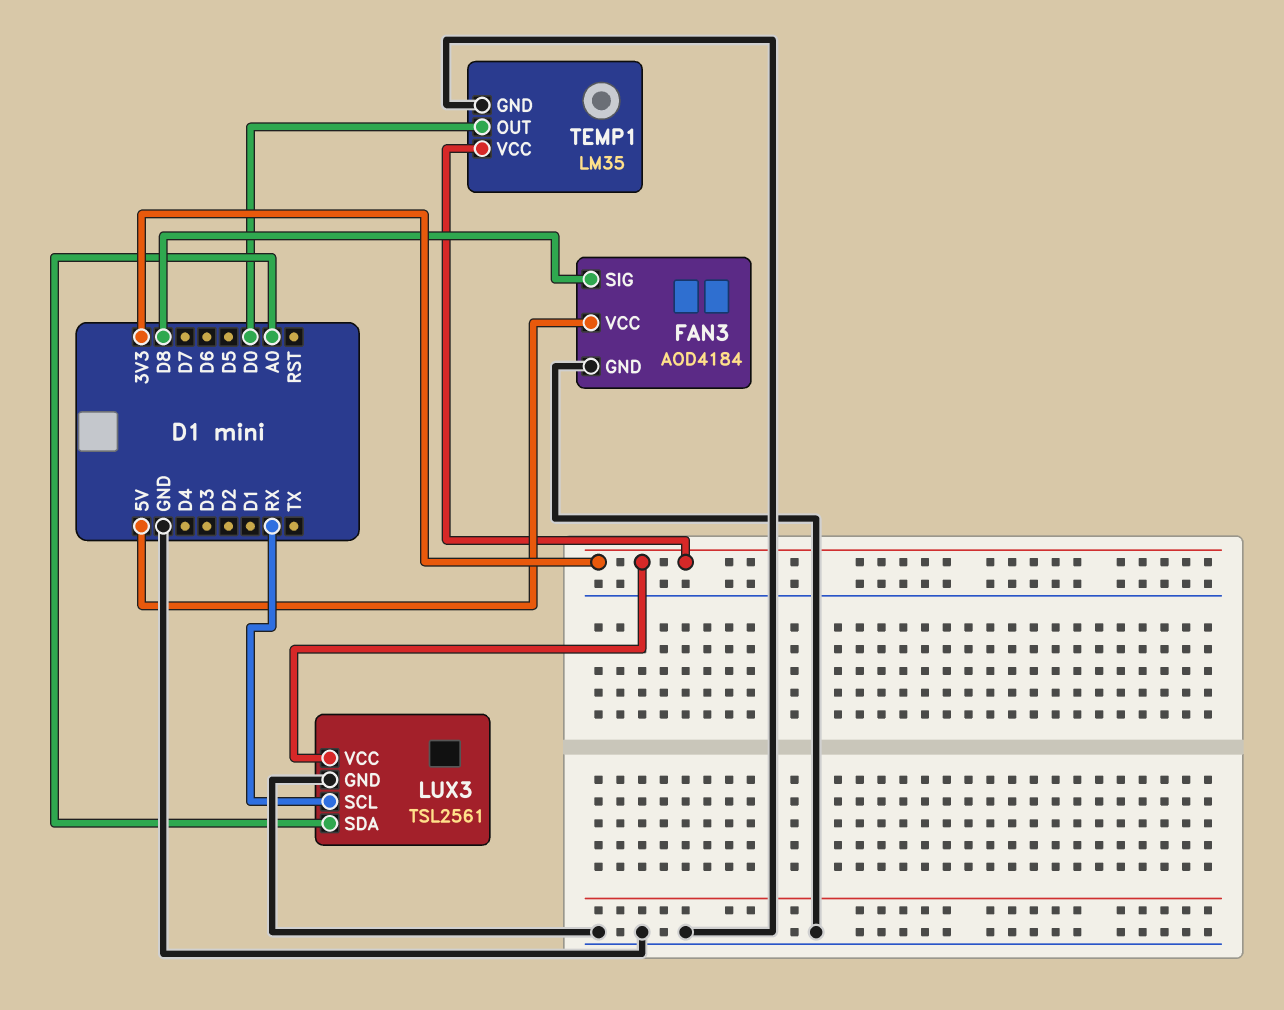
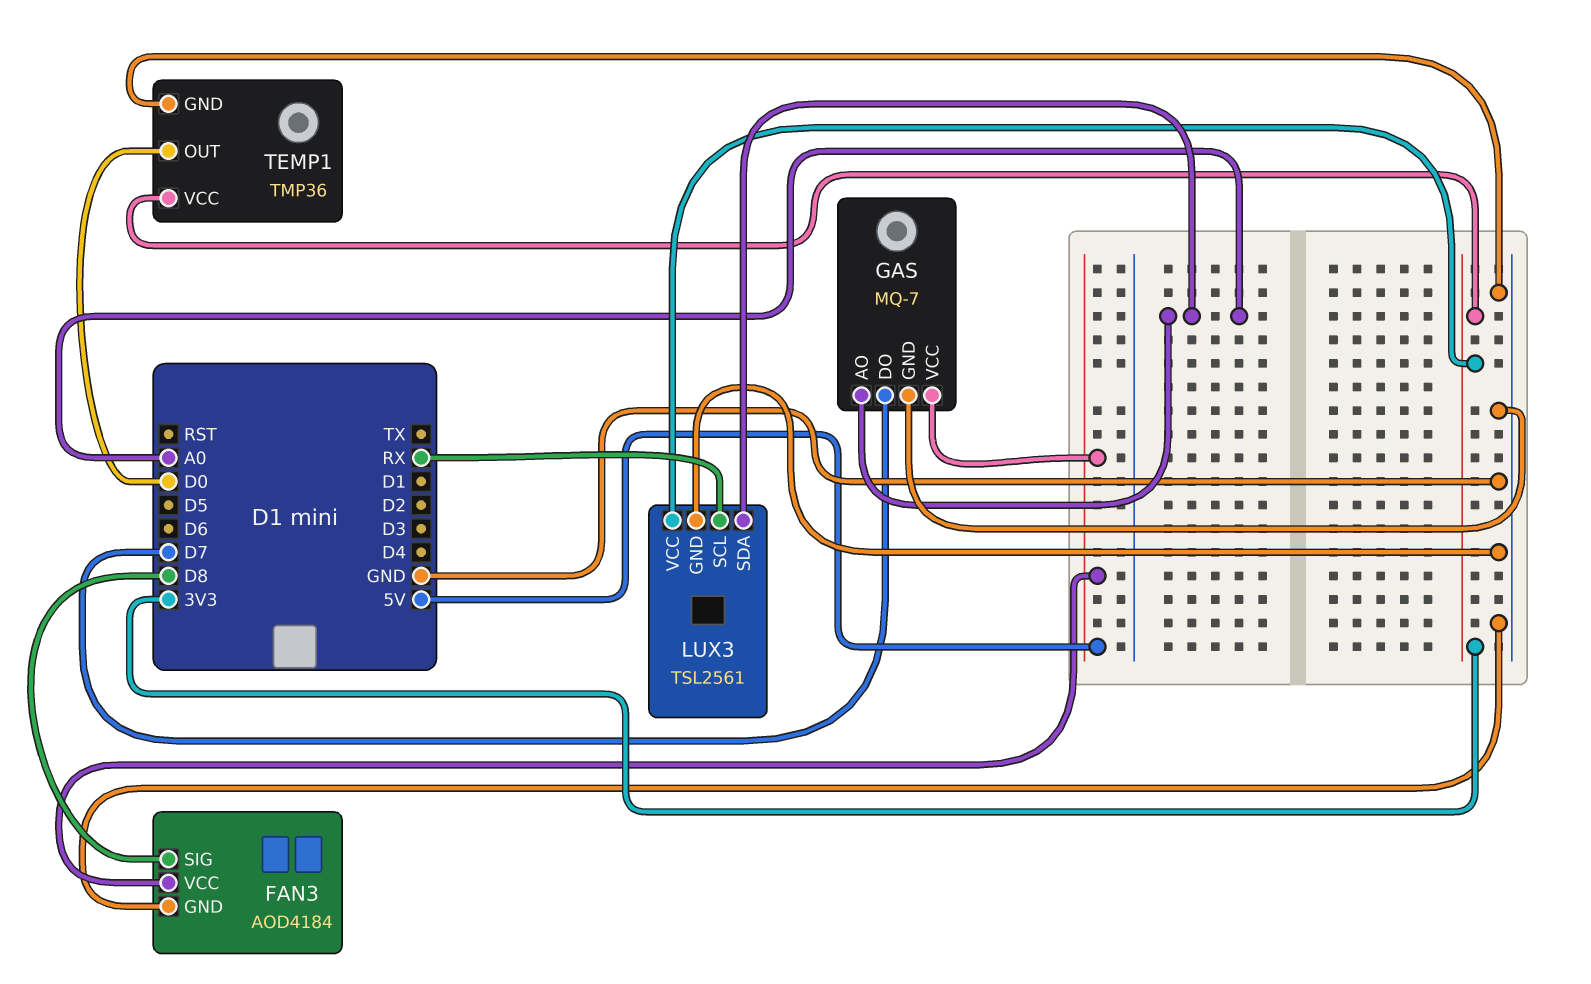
GAS: none -> MQ-7
GAS pin AO: none -> A0
GAS pin DO: none -> D7
GAS pin GND: none -> GND
GAS pin VCC: none -> 5V
TEMP1: LM35 -> TMP36

